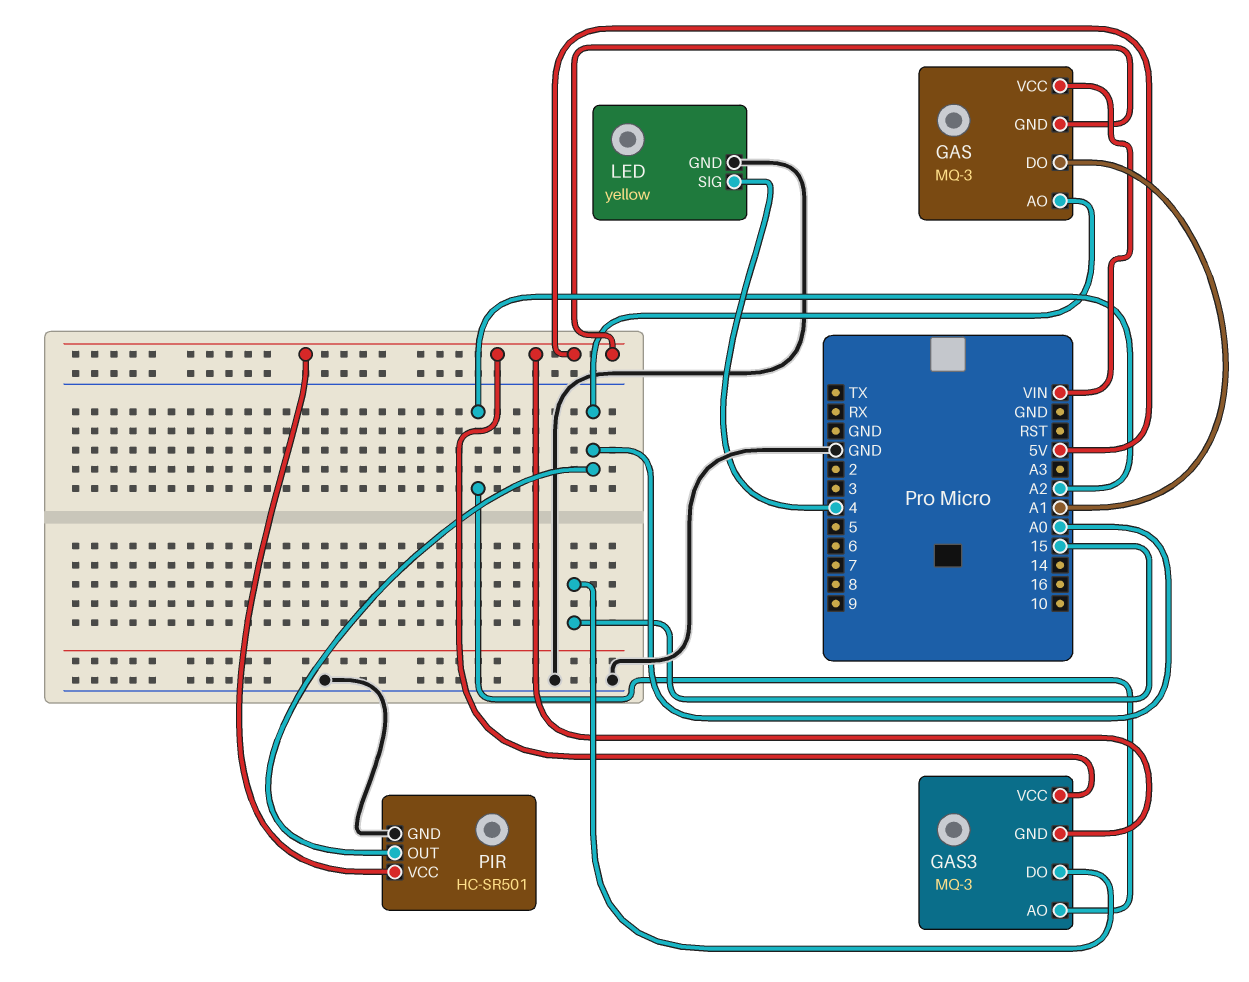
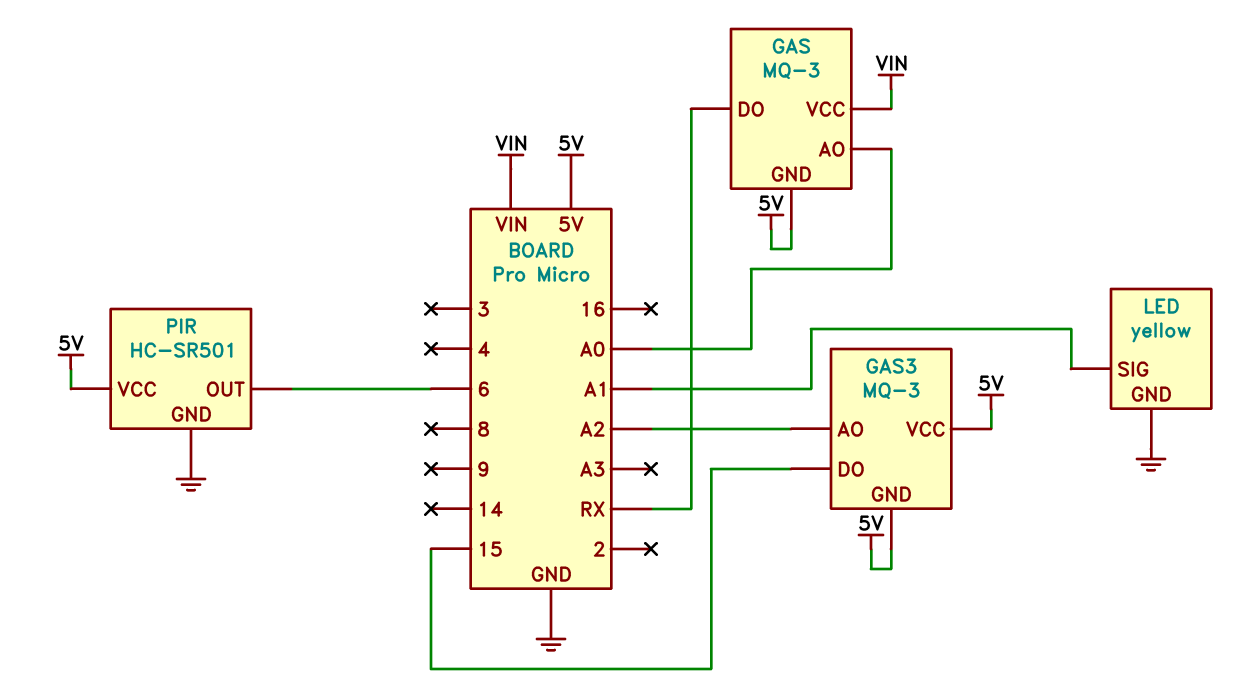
GAS pin DO: A1 -> RX
LED pin SIG: 4 -> A1
PIR pin OUT: A0 -> 6

